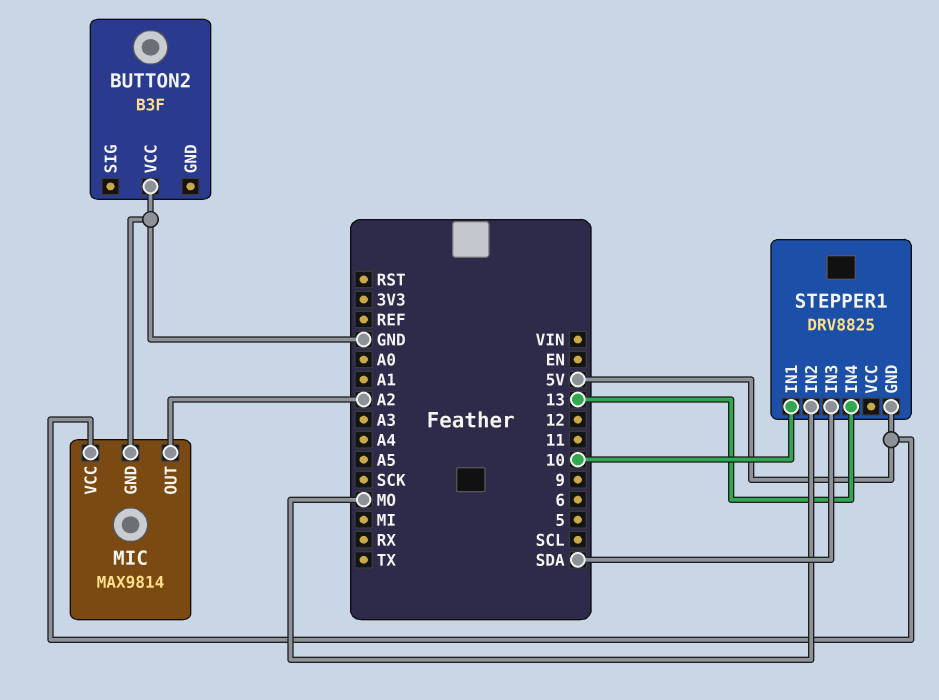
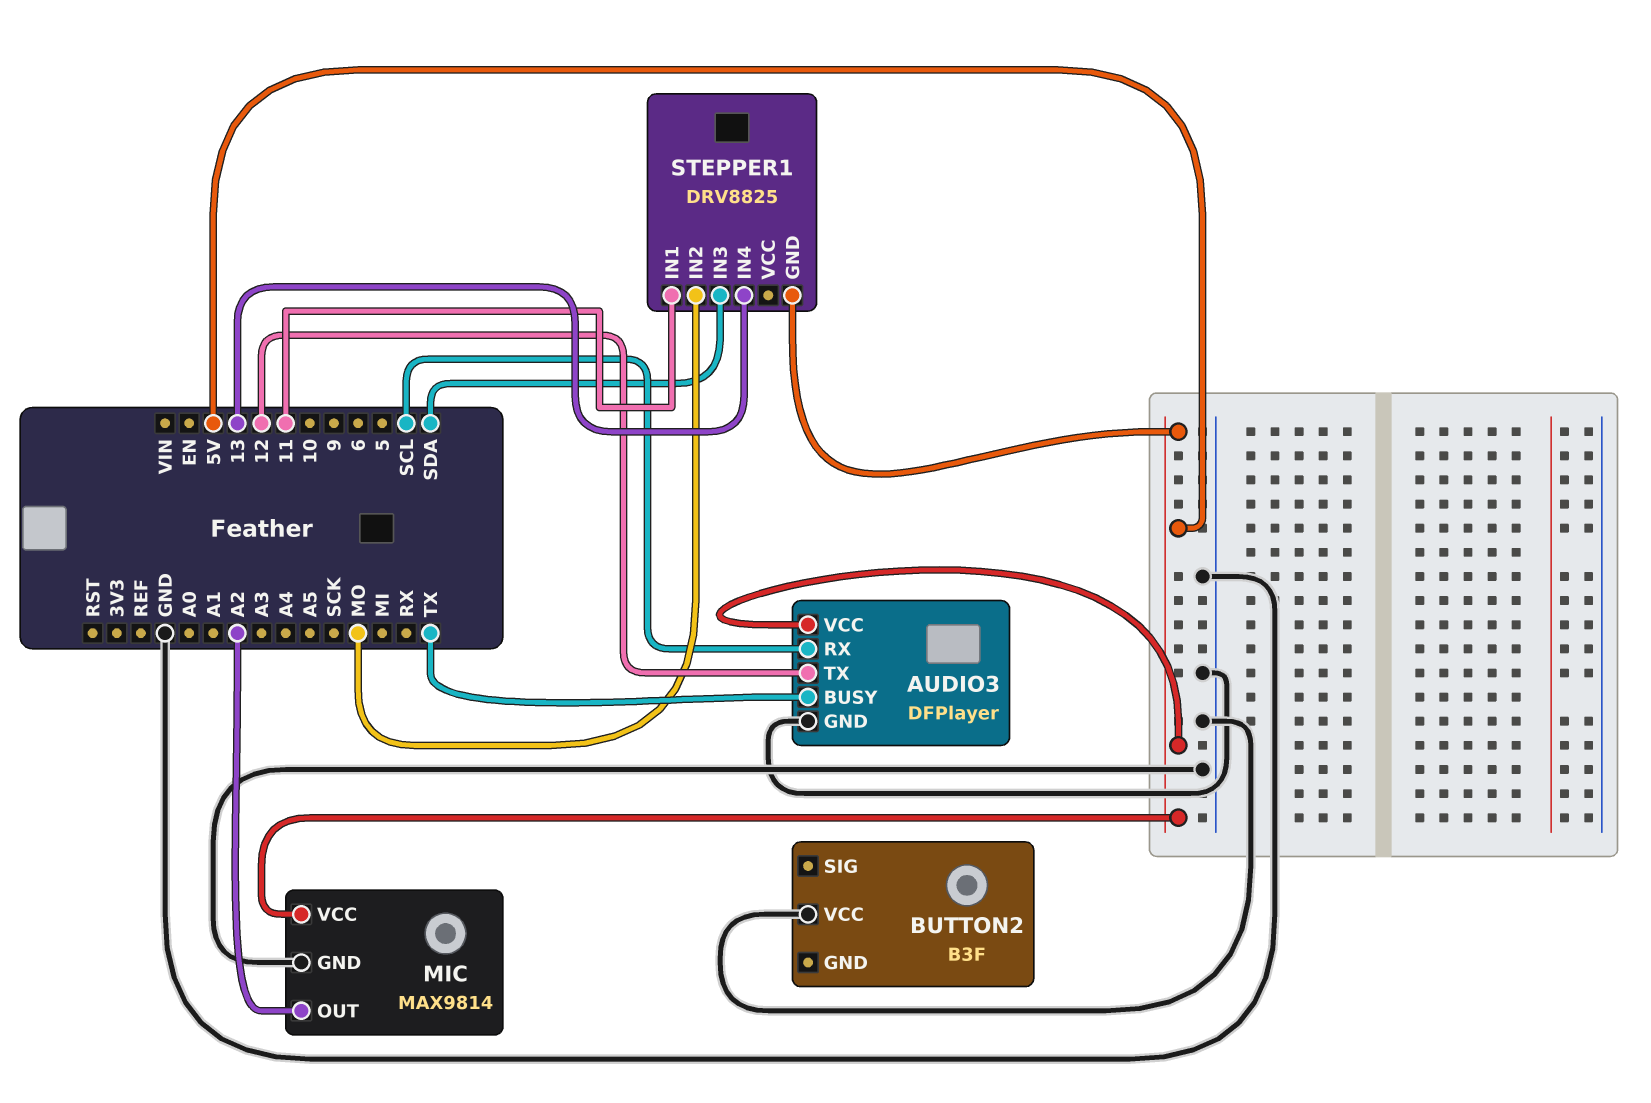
AUDIO3: none -> DFPlayer
AUDIO3 pin BUSY: none -> TX
AUDIO3 pin GND: none -> GND
AUDIO3 pin RX: none -> SCL
AUDIO3 pin TX: none -> 12
AUDIO3 pin VCC: none -> 5V
STEPPER1 pin IN1: 10 -> 11

